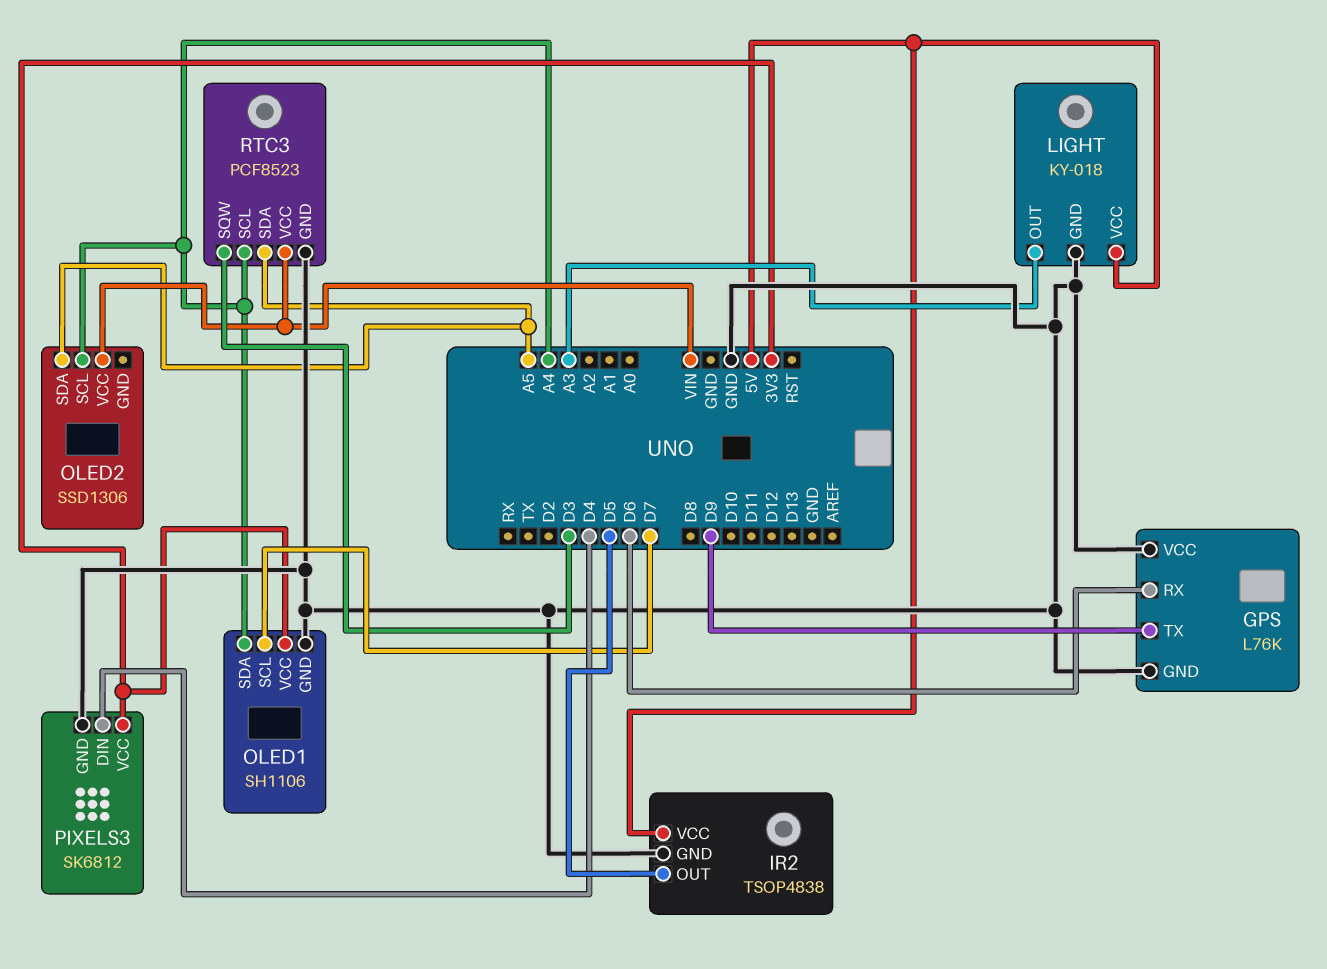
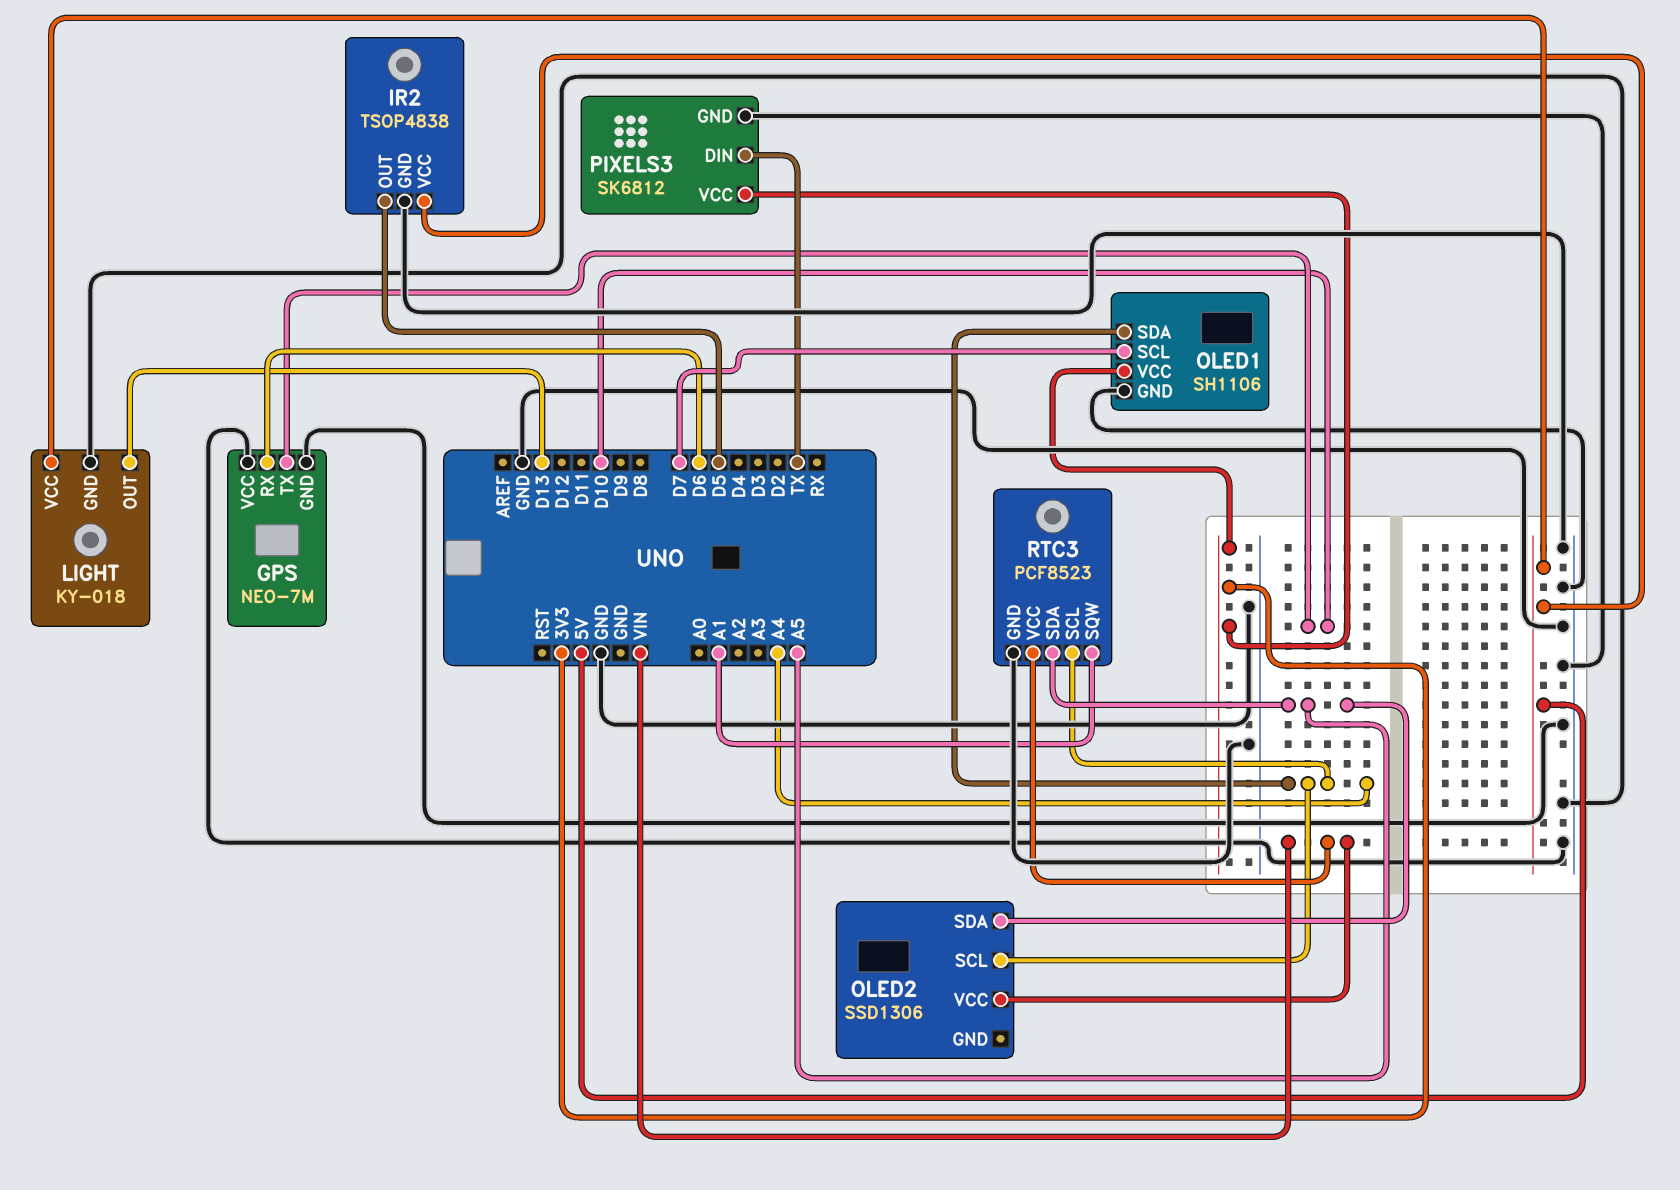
GPS: L76K -> NEO-7M
GPS pin TX: D9 -> D10
LIGHT pin OUT: A3 -> D13
PIXELS3 pin DIN: D4 -> TX
RTC3 pin SQW: D3 -> A1

